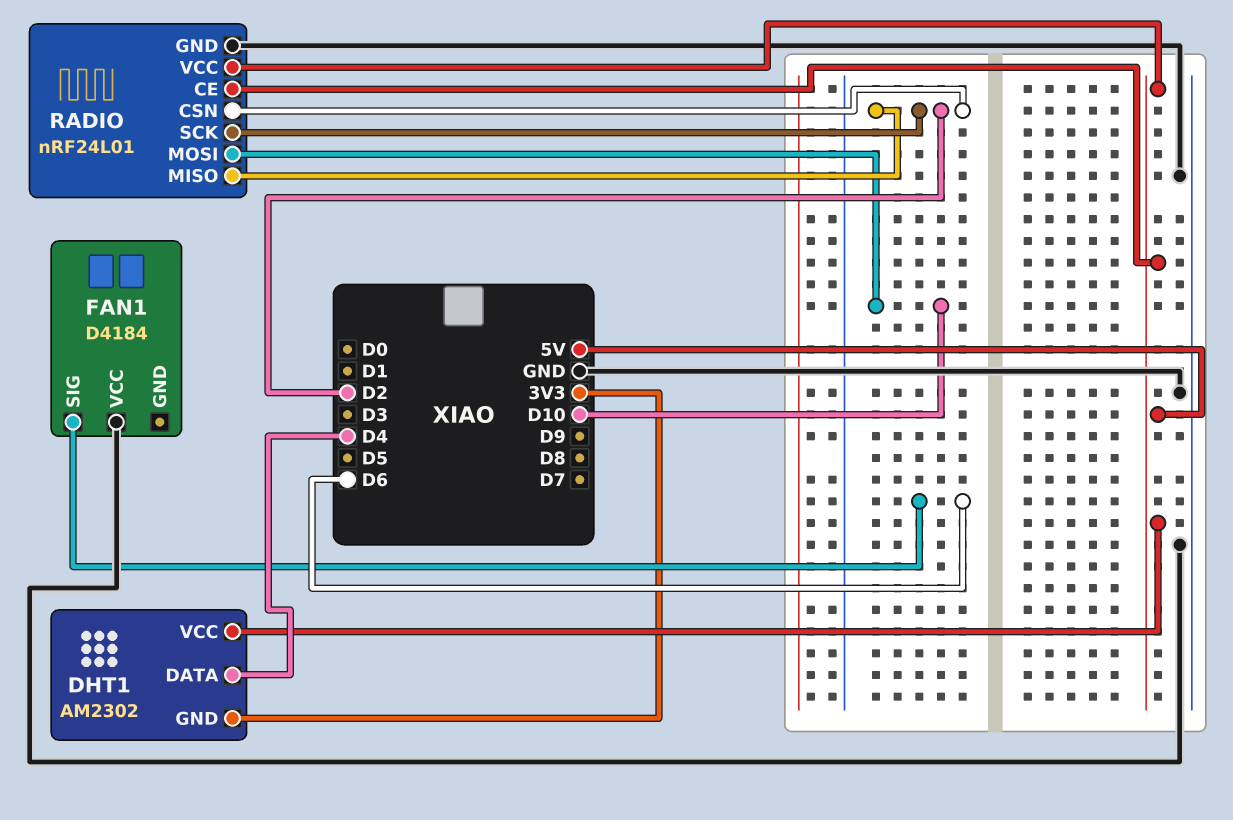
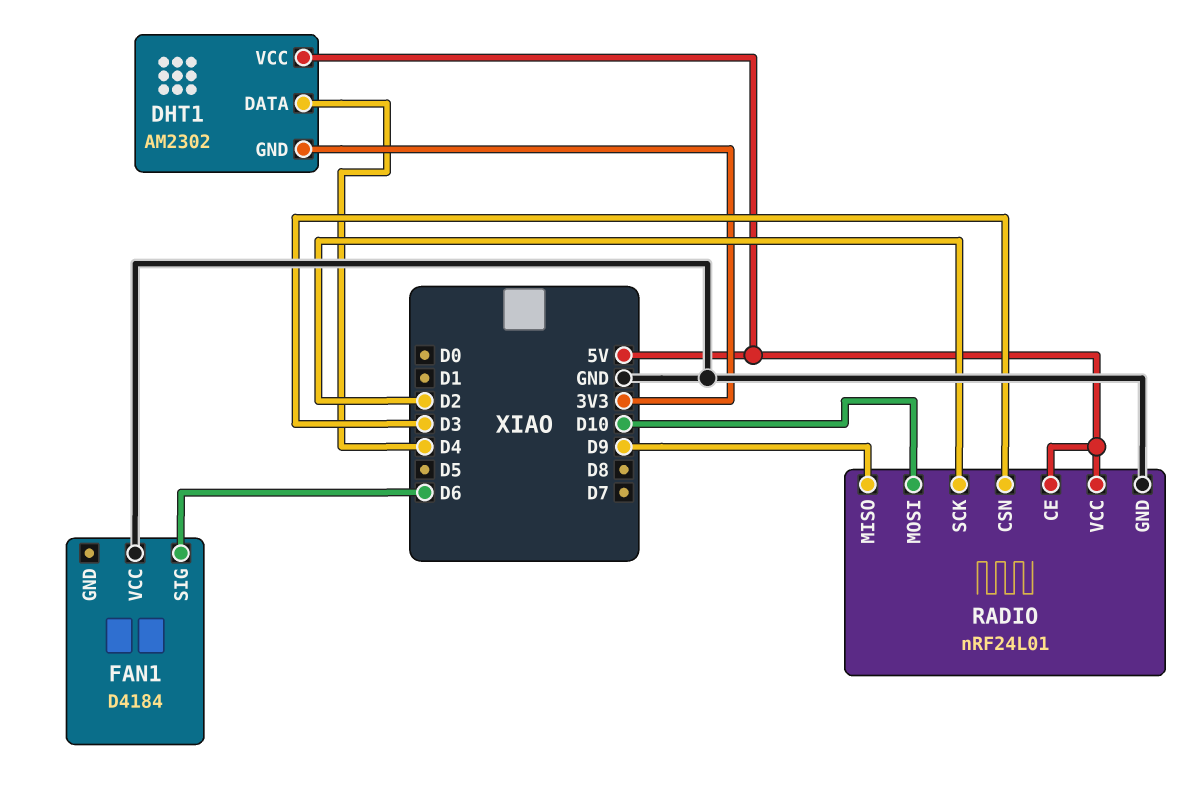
RADIO pin CSN: D2 -> D3
RADIO pin MISO: D2 -> D9

